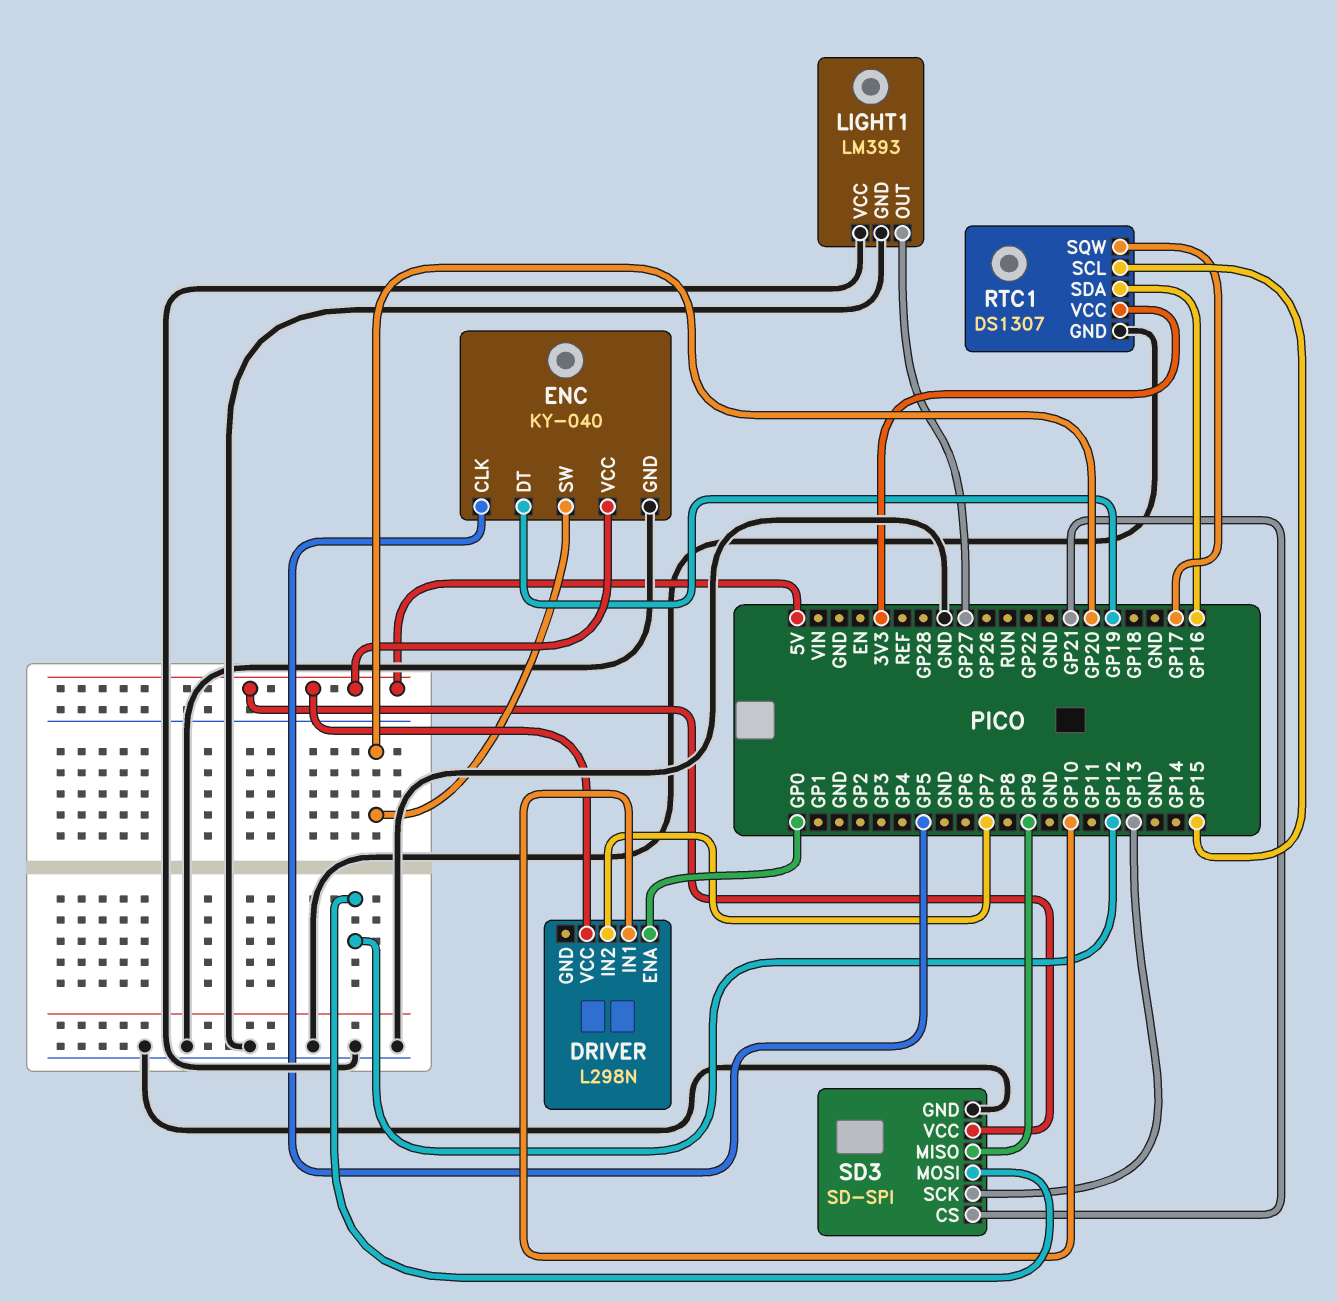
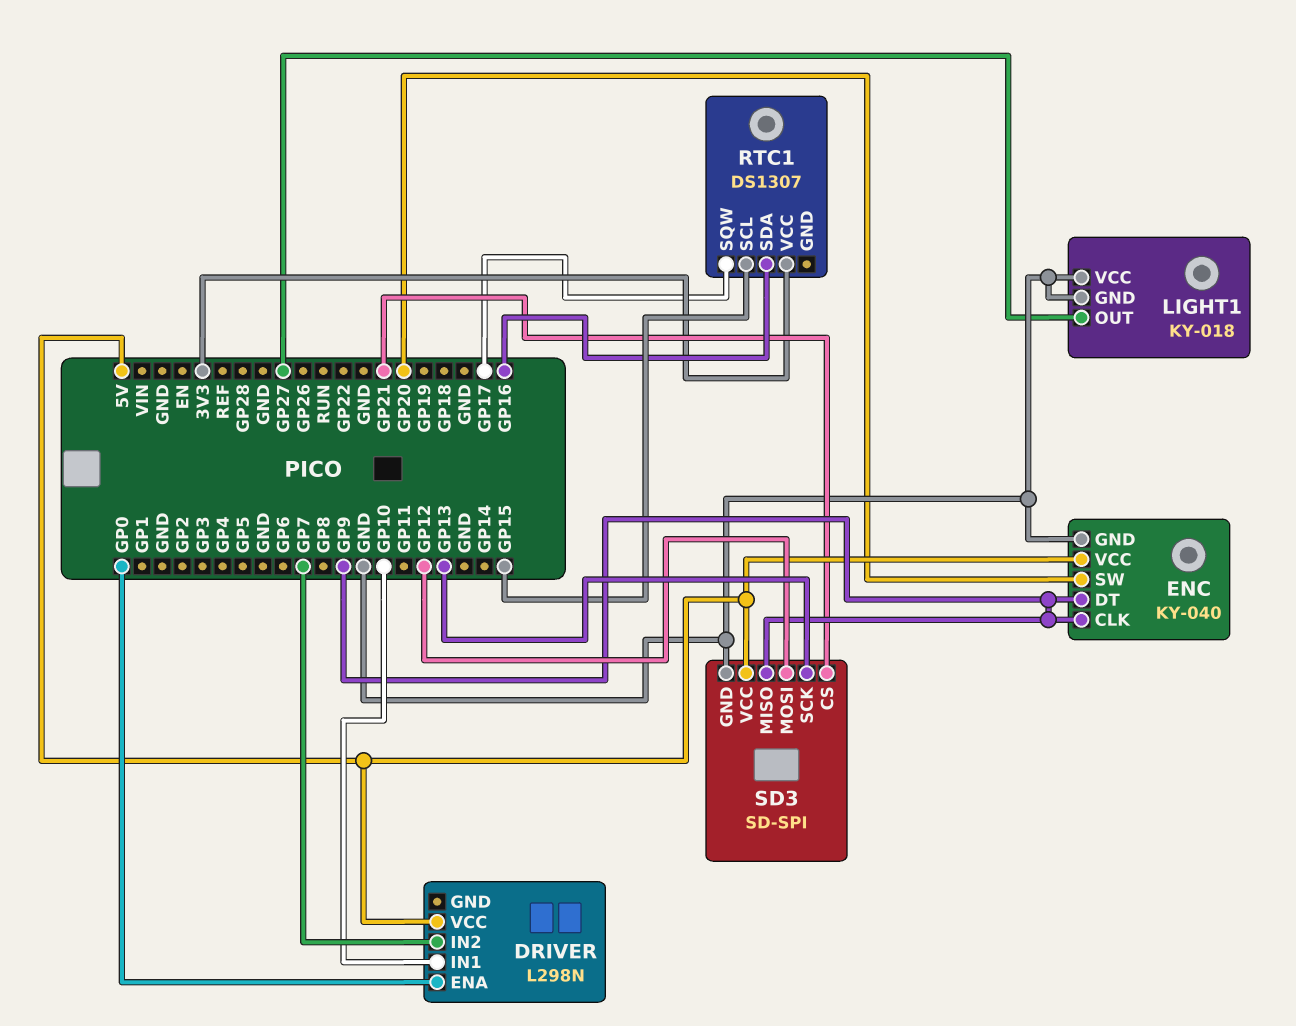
ENC pin CLK: GP5 -> GP9
ENC pin DT: GP19 -> GP9
LIGHT1: LM393 -> KY-018
RTC1 pin GND: GND -> none

